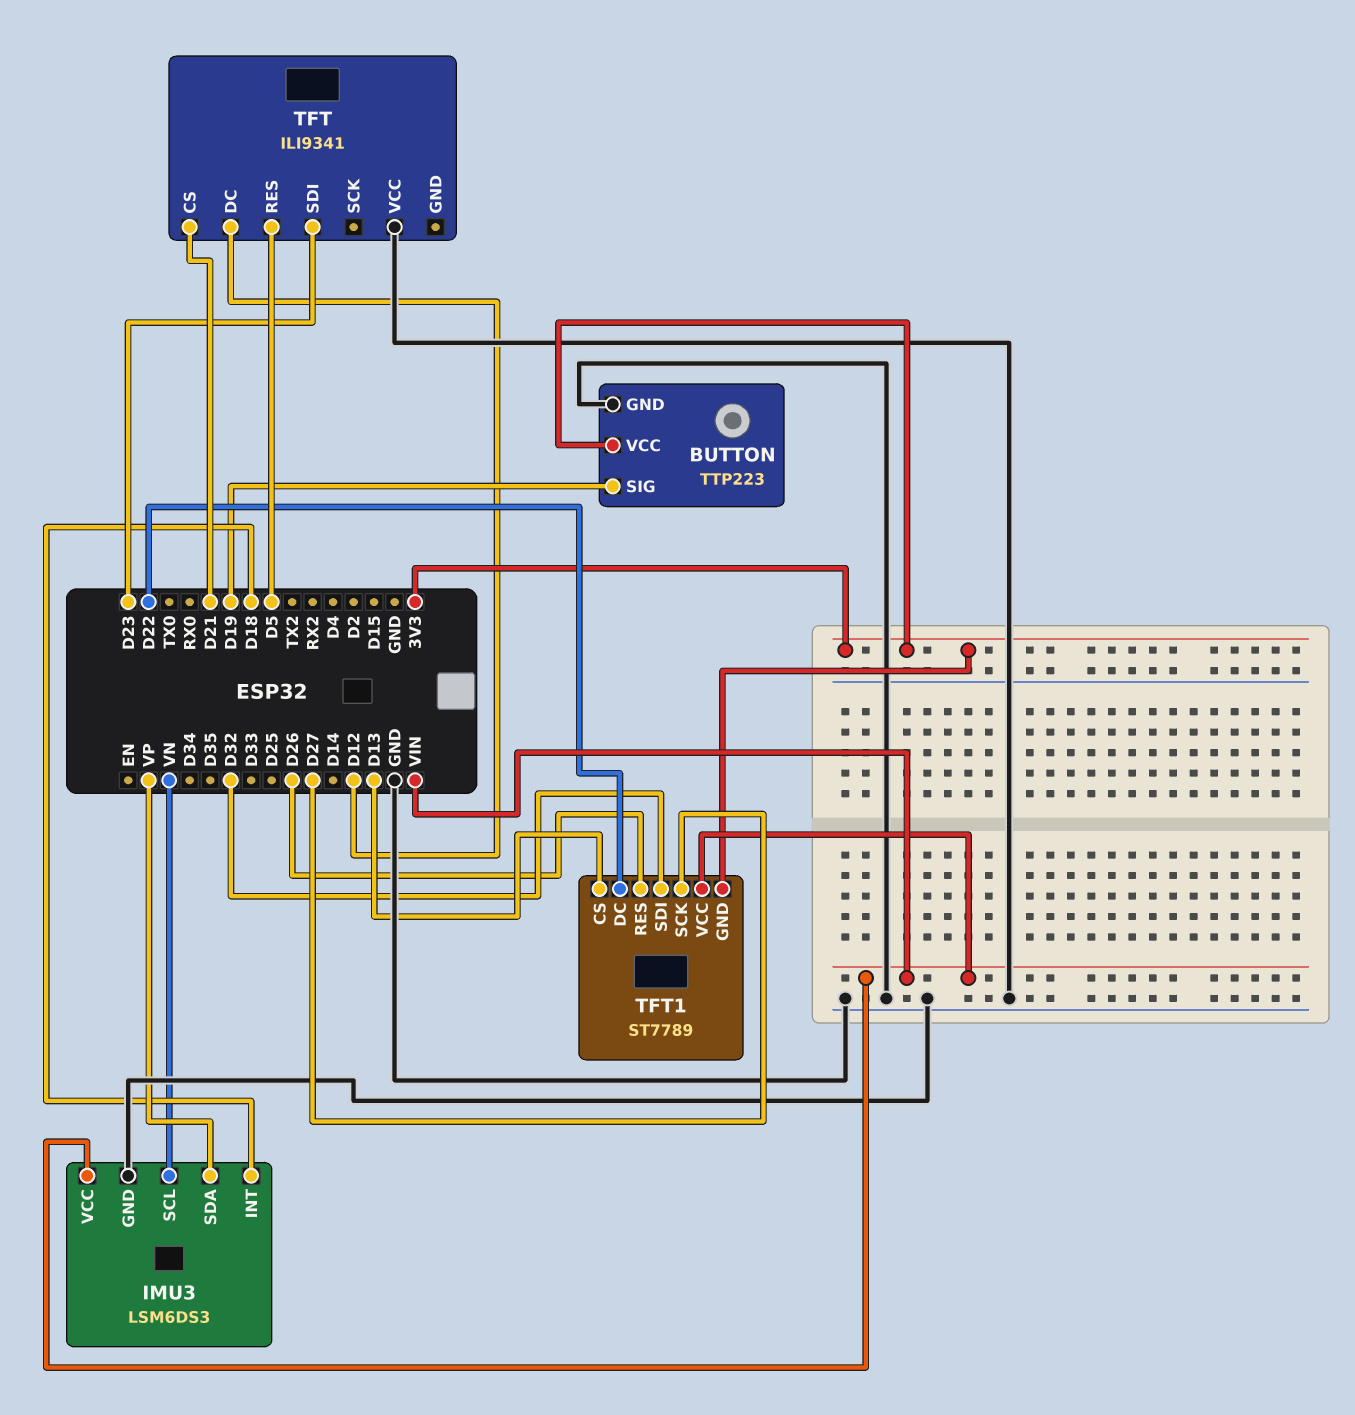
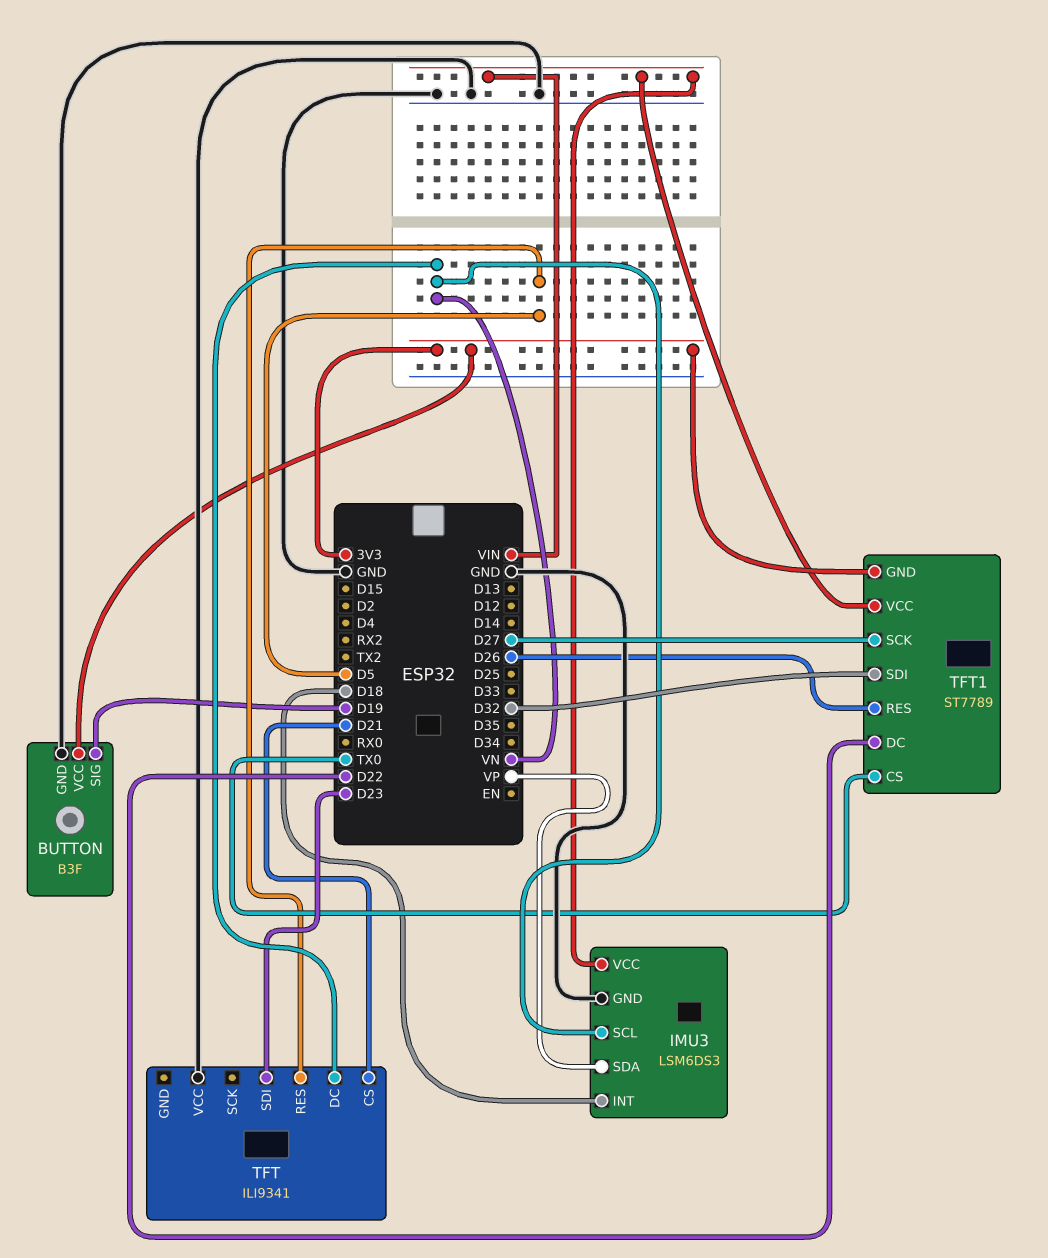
BUTTON: TTP223 -> B3F
TFT pin DC: D12 -> VN
TFT1 pin CS: D13 -> TX0

